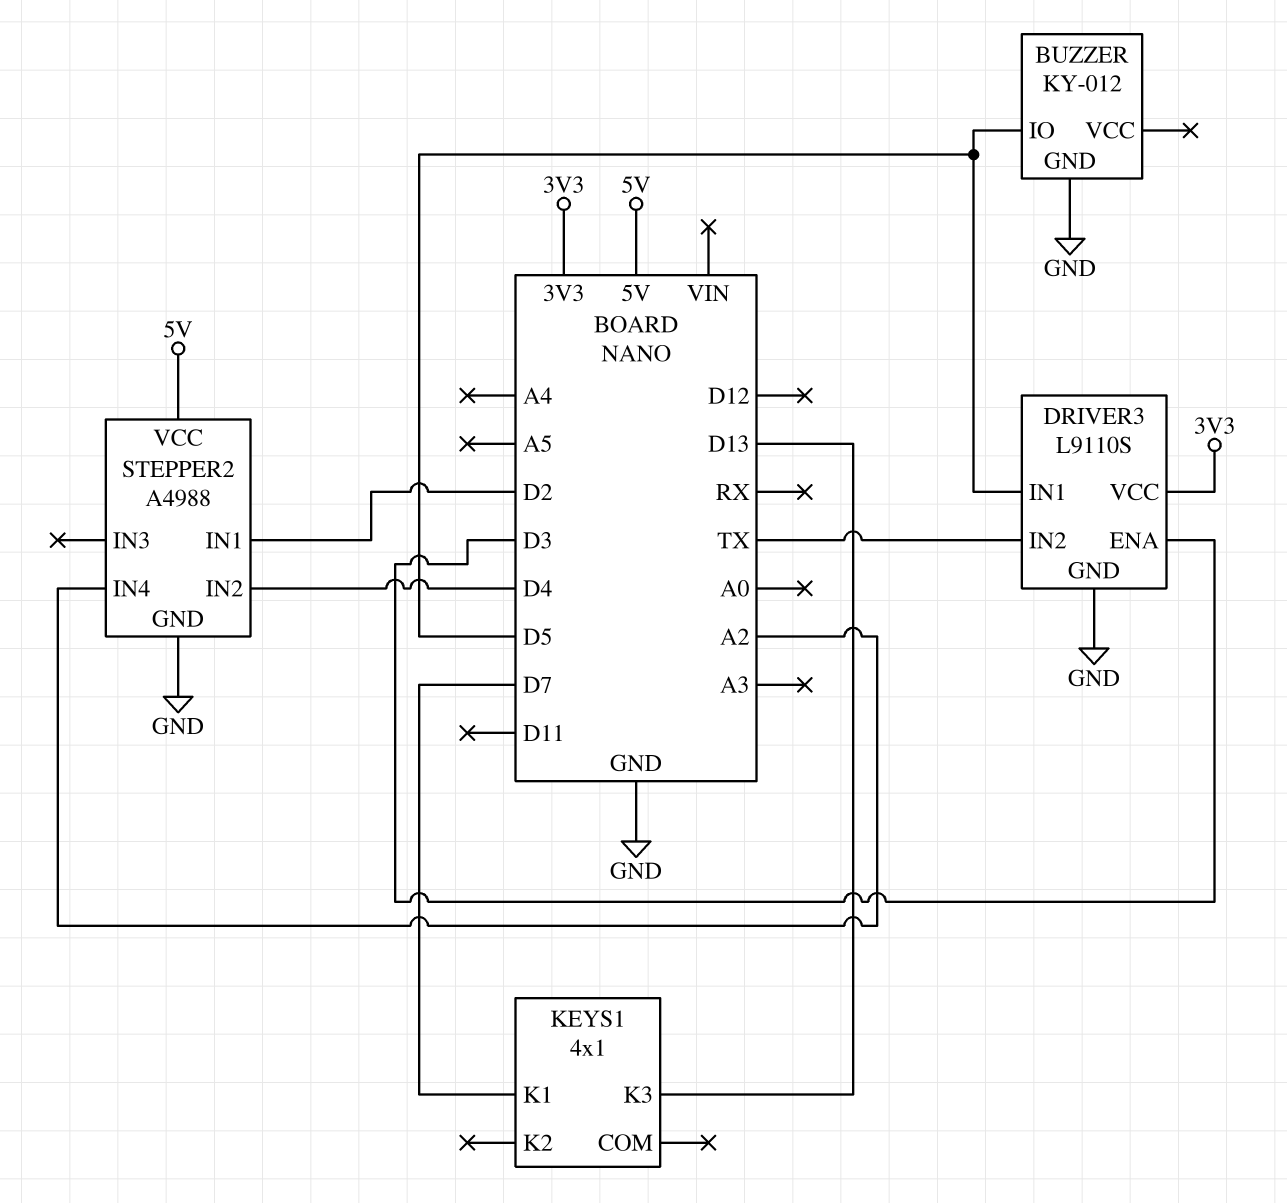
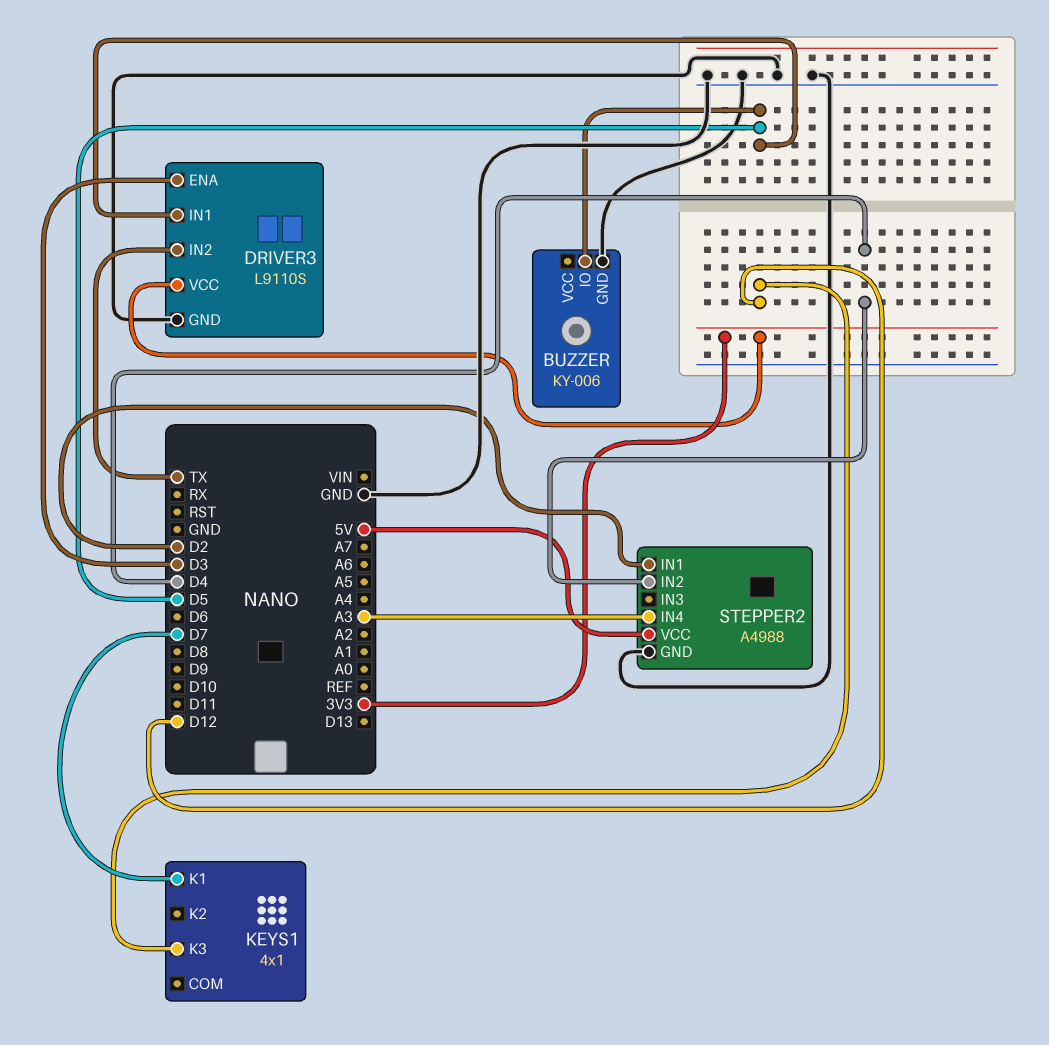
BUZZER: KY-012 -> KY-006
KEYS1 pin K3: D13 -> D12
STEPPER2 pin IN4: A2 -> A3

